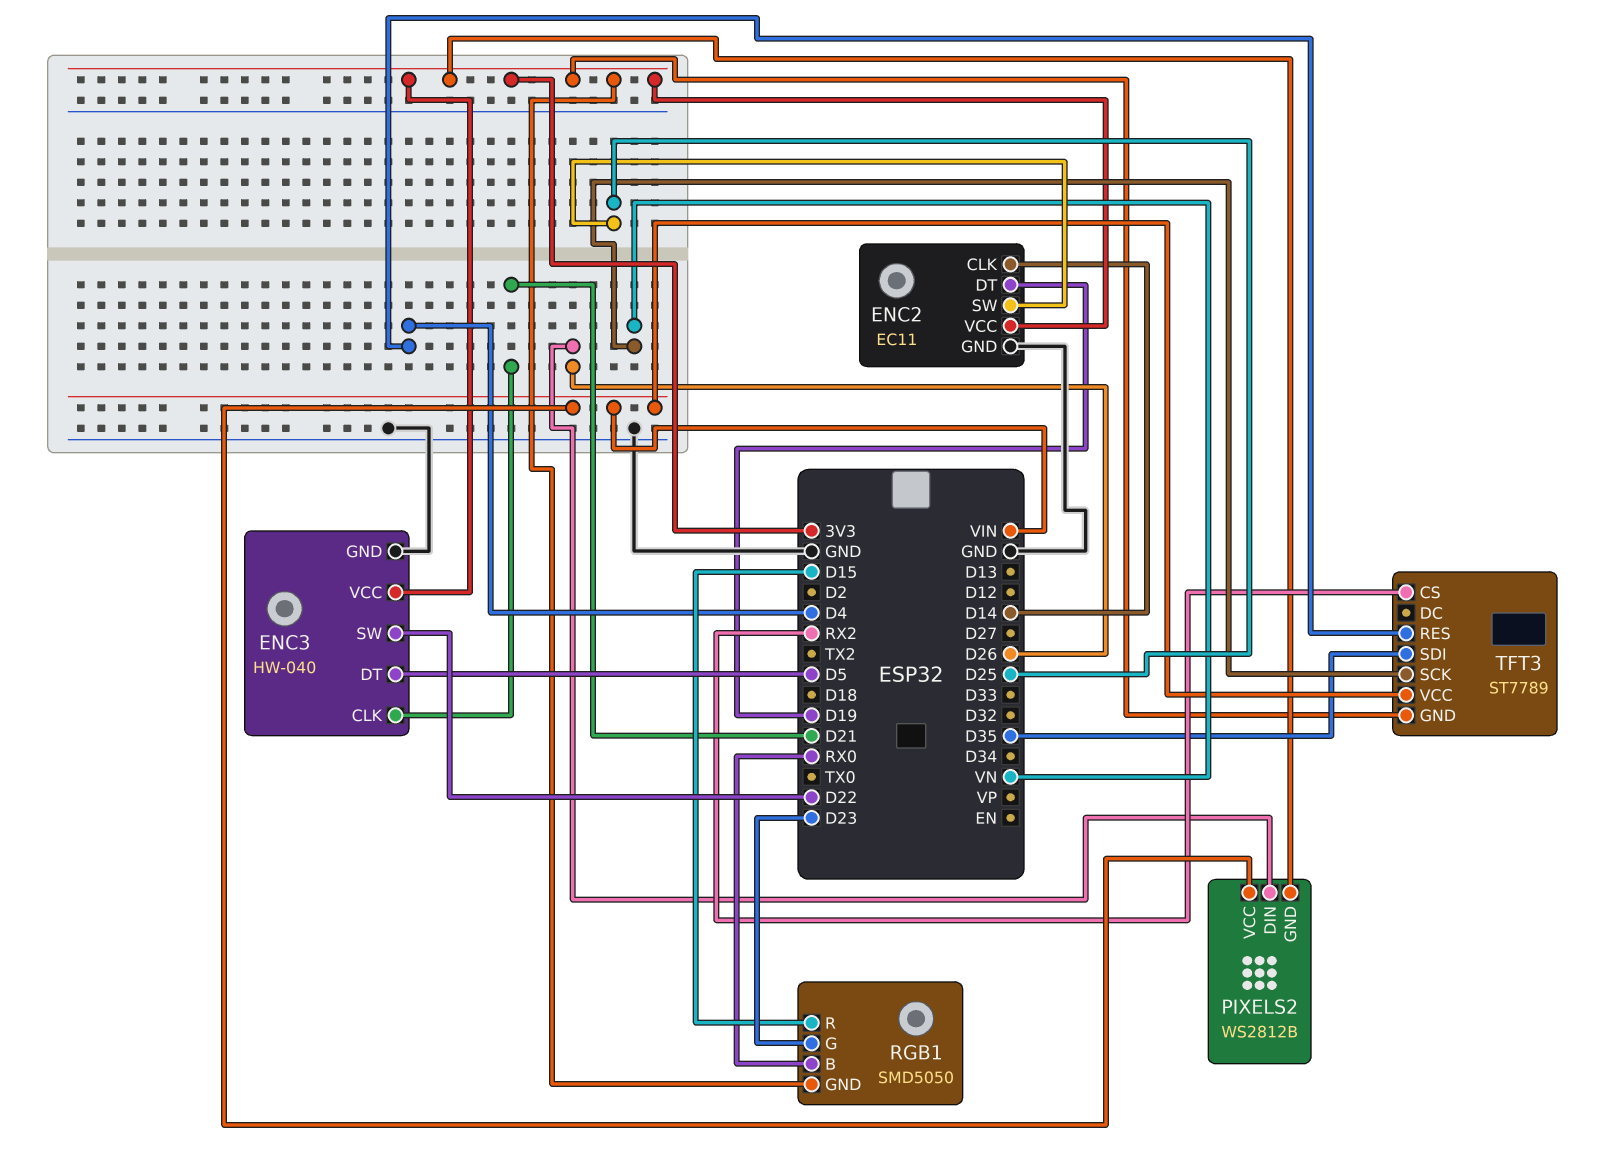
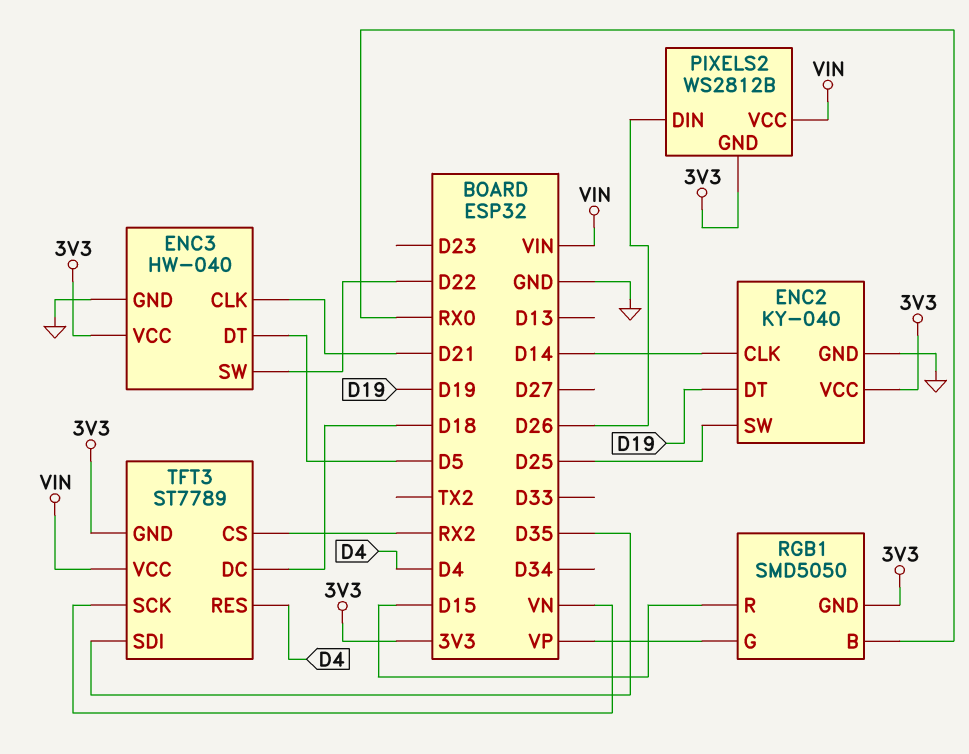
ENC2: EC11 -> KY-040
RGB1 pin G: D23 -> VP
TFT3 pin DC: none -> D18

